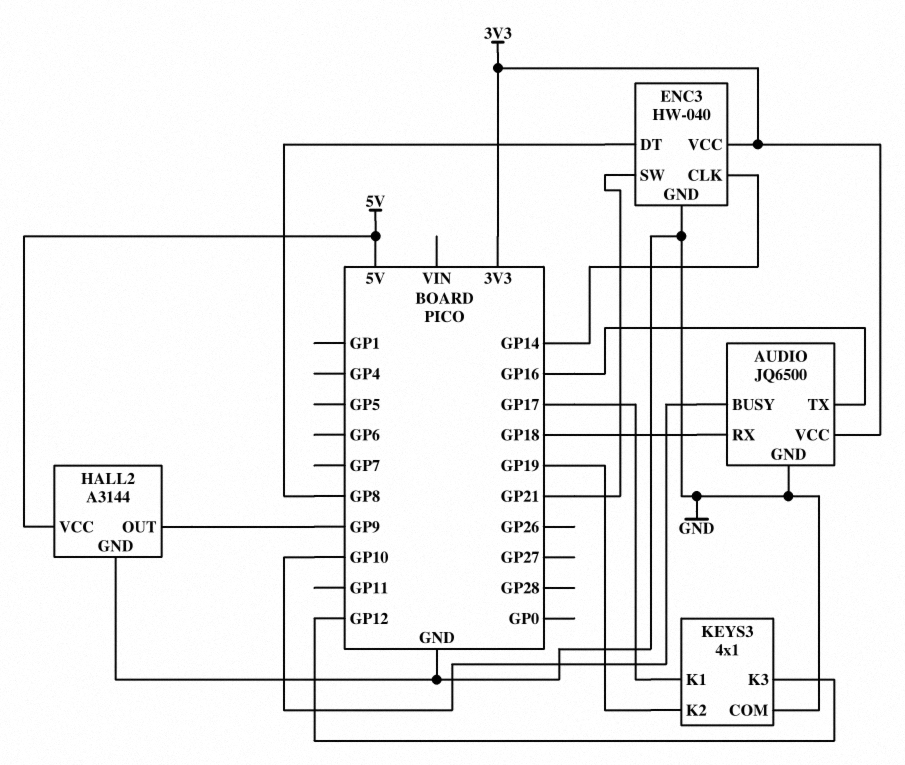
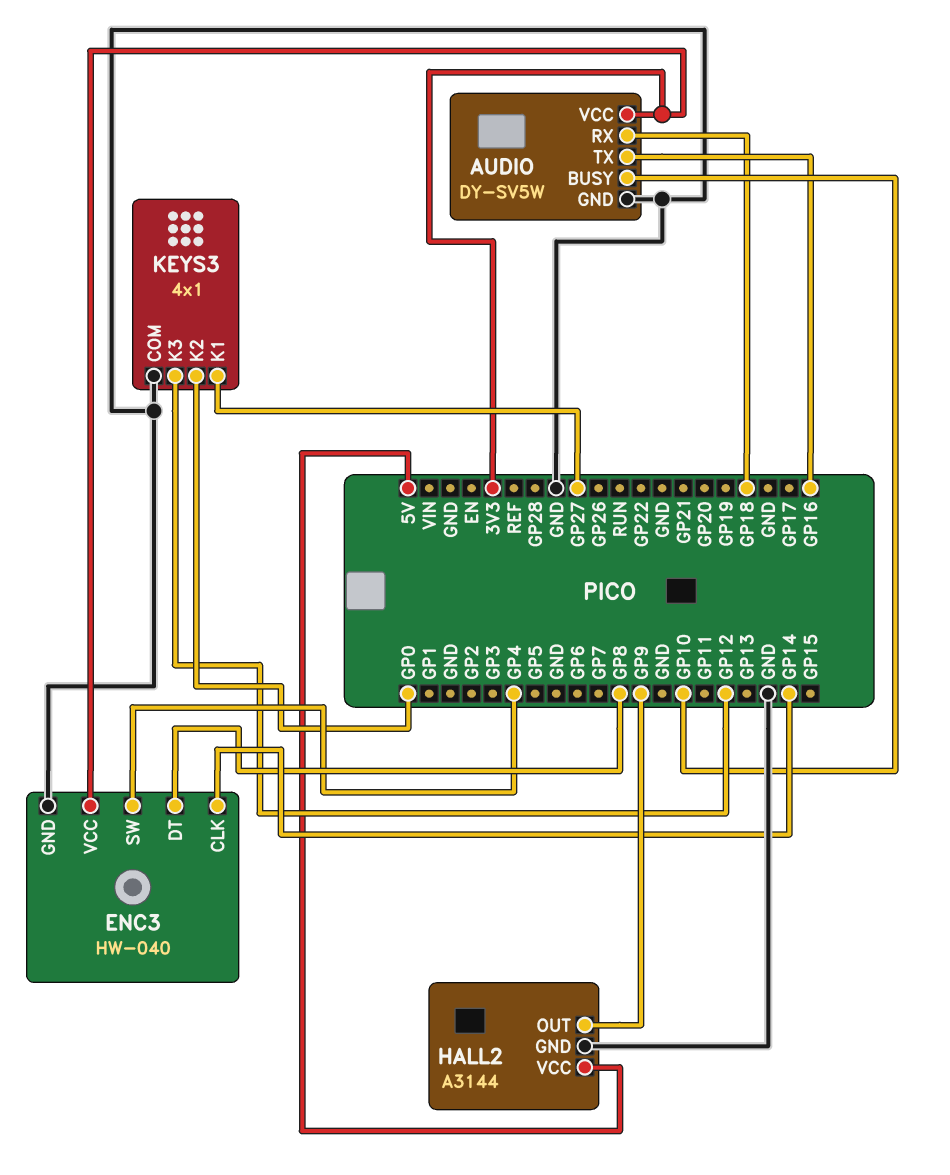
AUDIO: JQ6500 -> DY-SV5W
ENC3 pin SW: GP21 -> GP4
KEYS3 pin K1: GP17 -> GP27
KEYS3 pin K2: GP19 -> GP0

